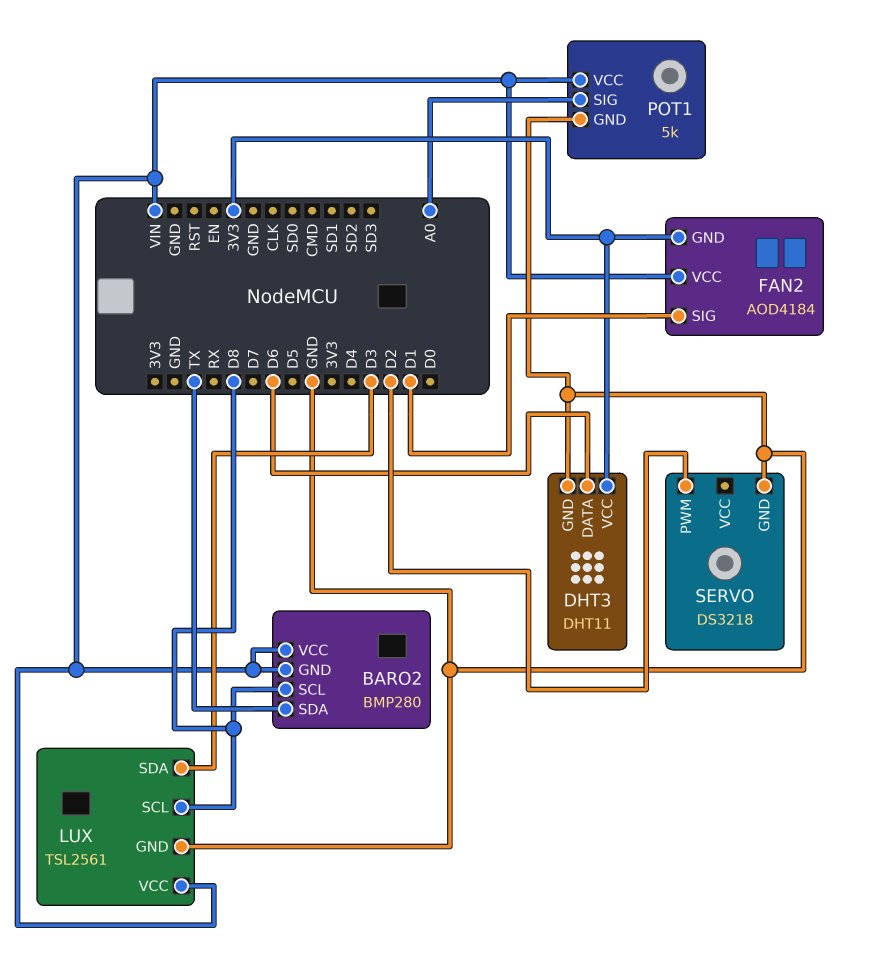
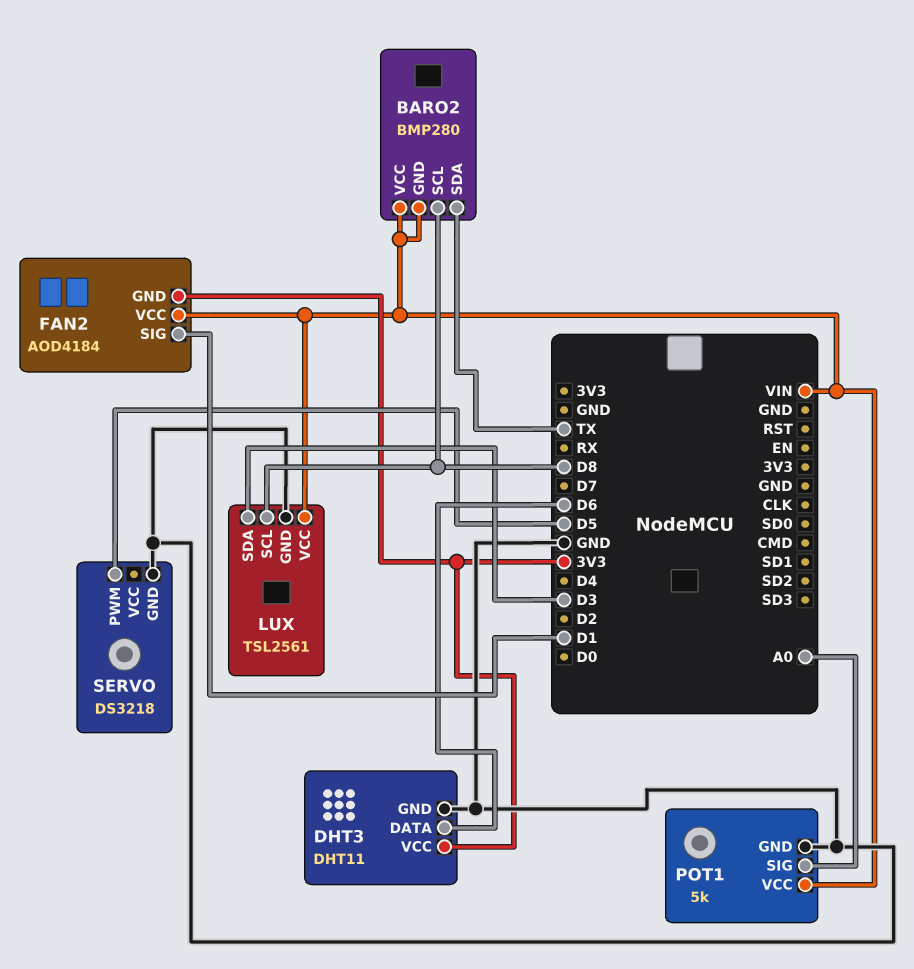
SERVO pin PWM: D2 -> D5

